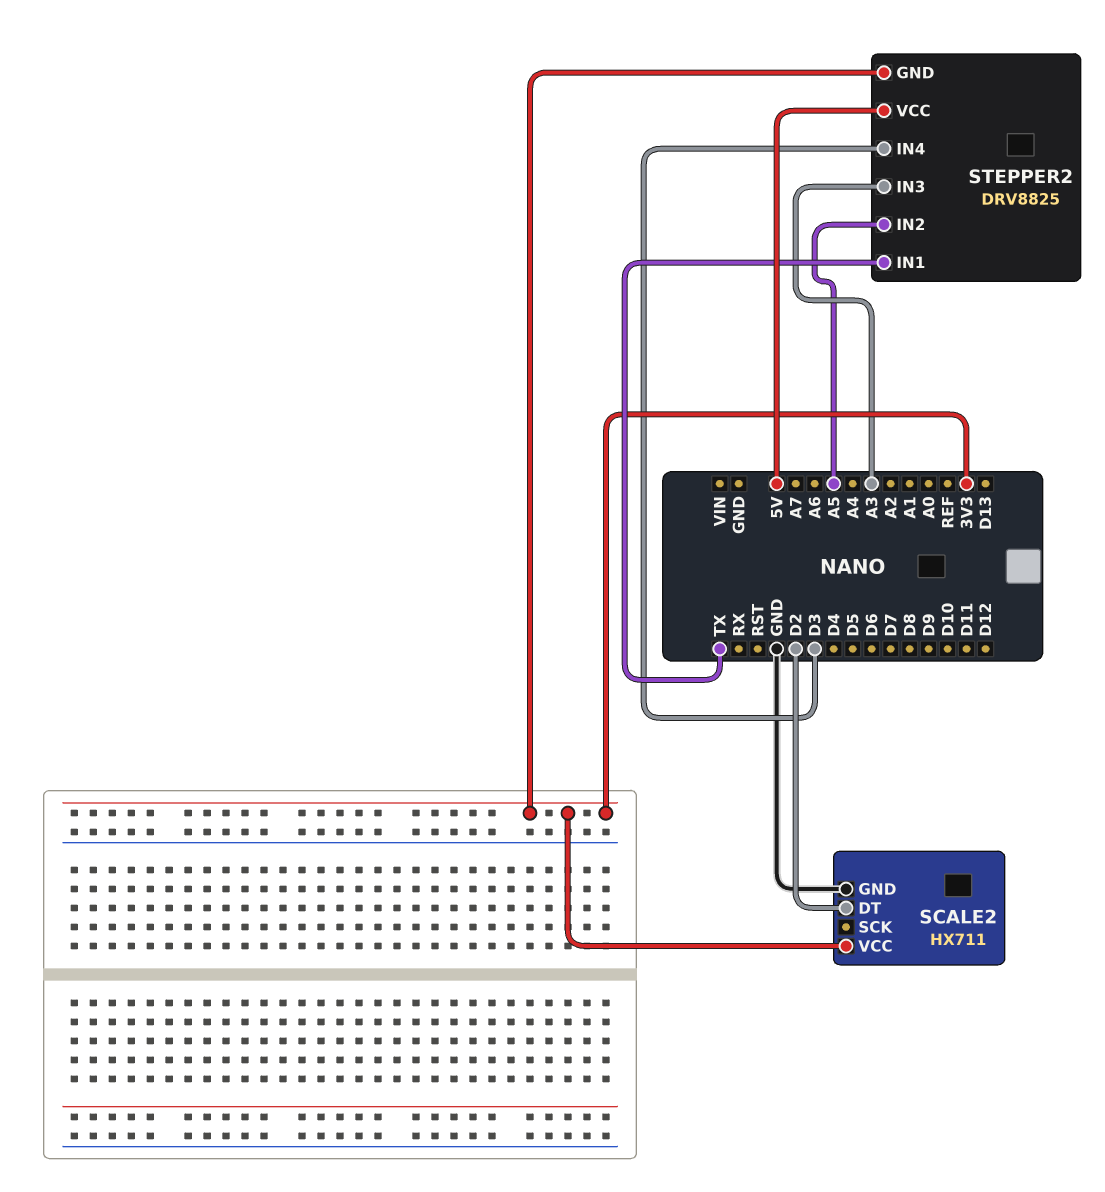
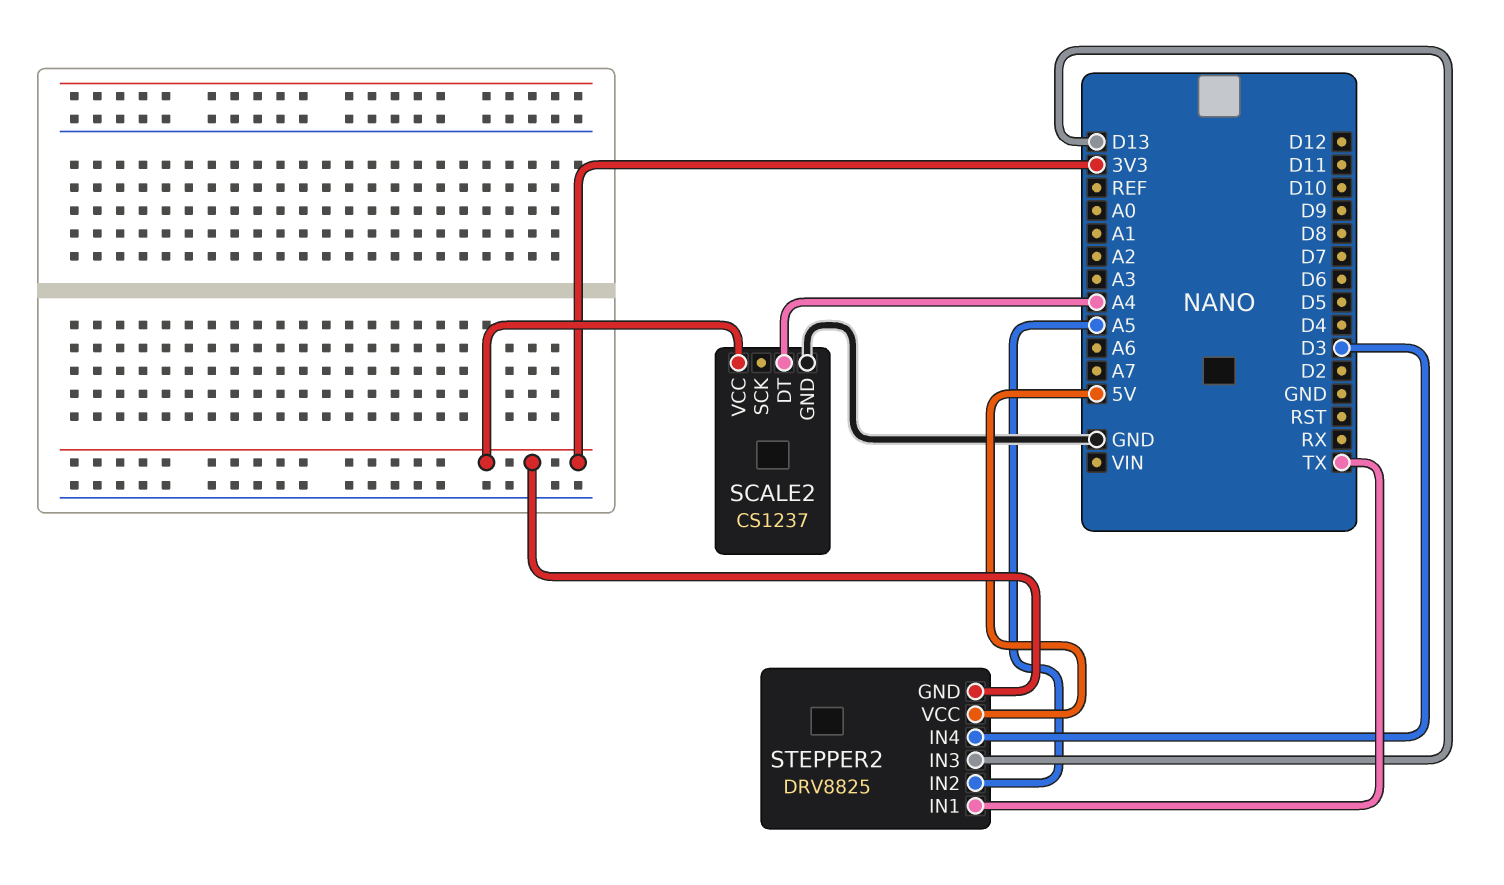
SCALE2: HX711 -> CS1237
SCALE2 pin DT: D2 -> A4
STEPPER2 pin IN3: A3 -> D13

